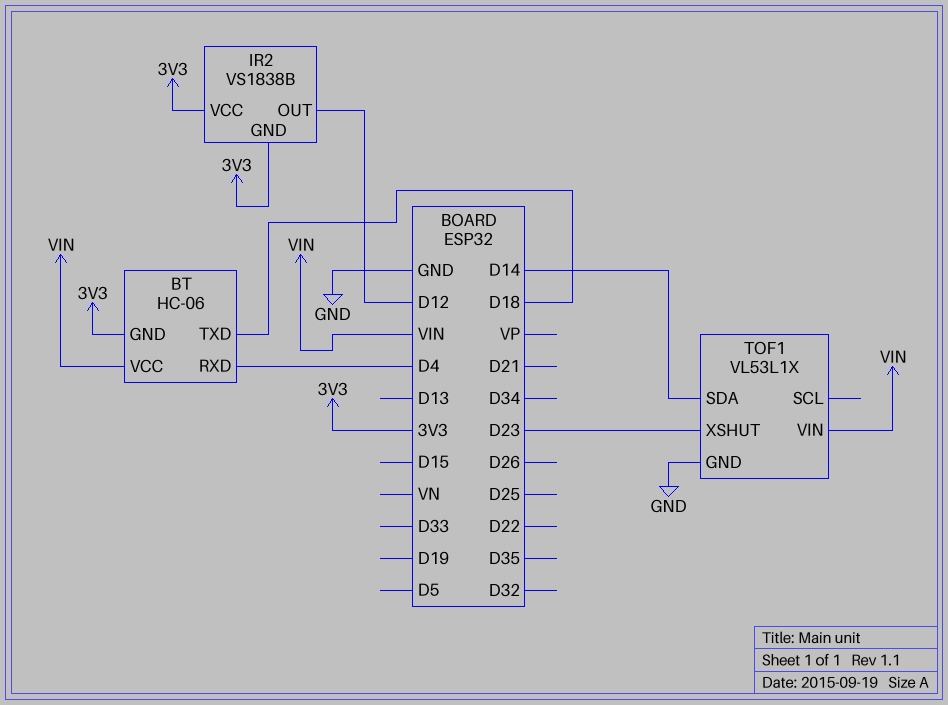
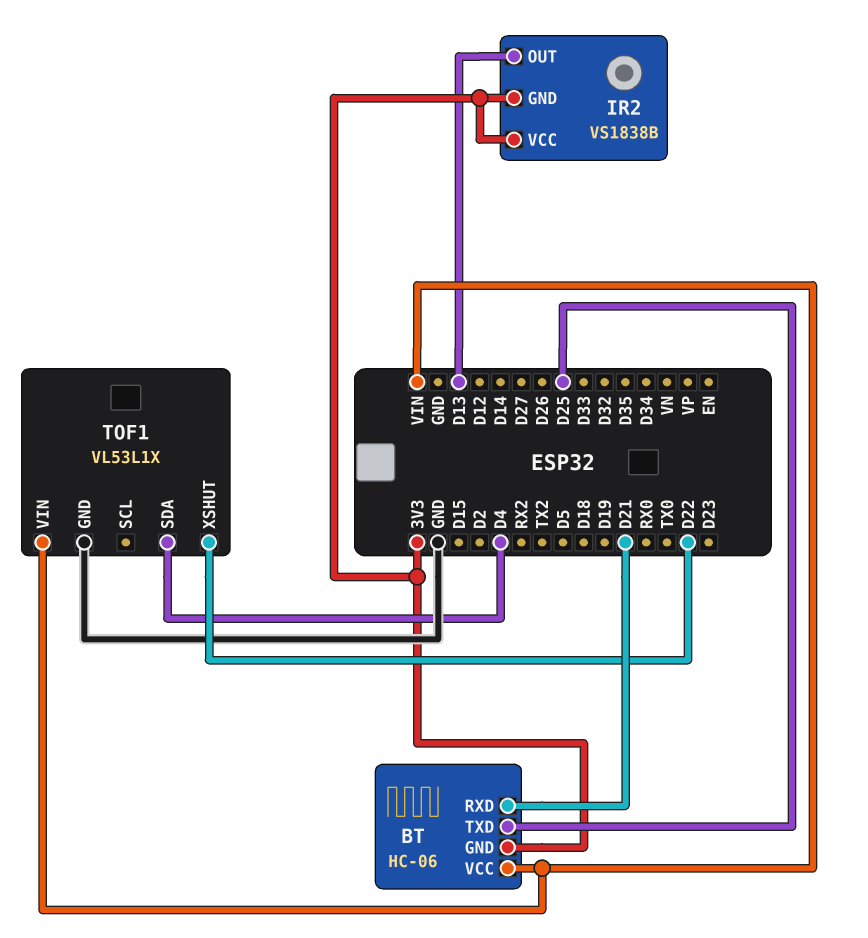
BT pin RXD: D4 -> D21
BT pin TXD: D18 -> D25
IR2 pin OUT: D12 -> D13
TOF1 pin SDA: D14 -> D4
TOF1 pin XSHUT: D23 -> D22

